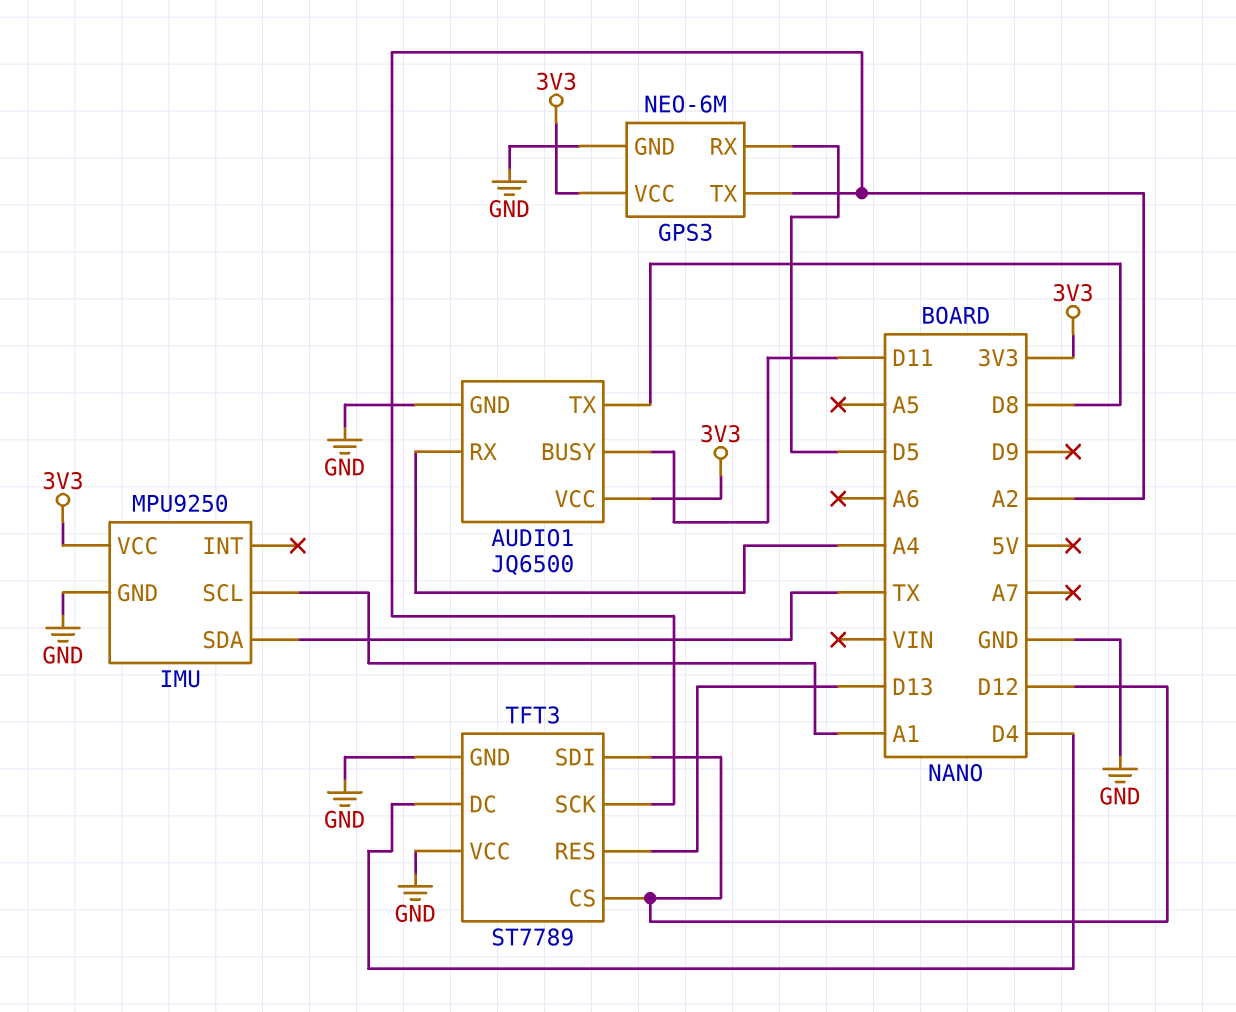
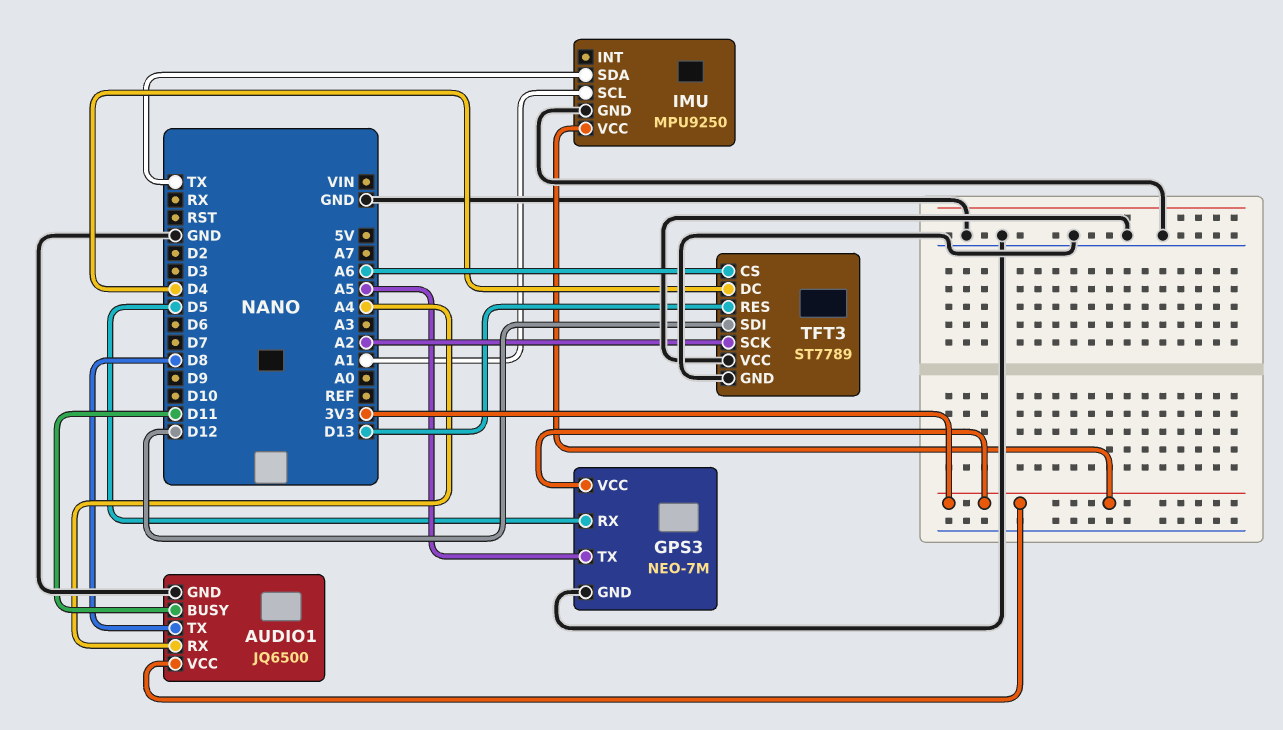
GPS3: NEO-6M -> NEO-7M
GPS3 pin TX: A2 -> A5
TFT3 pin CS: D12 -> A6

